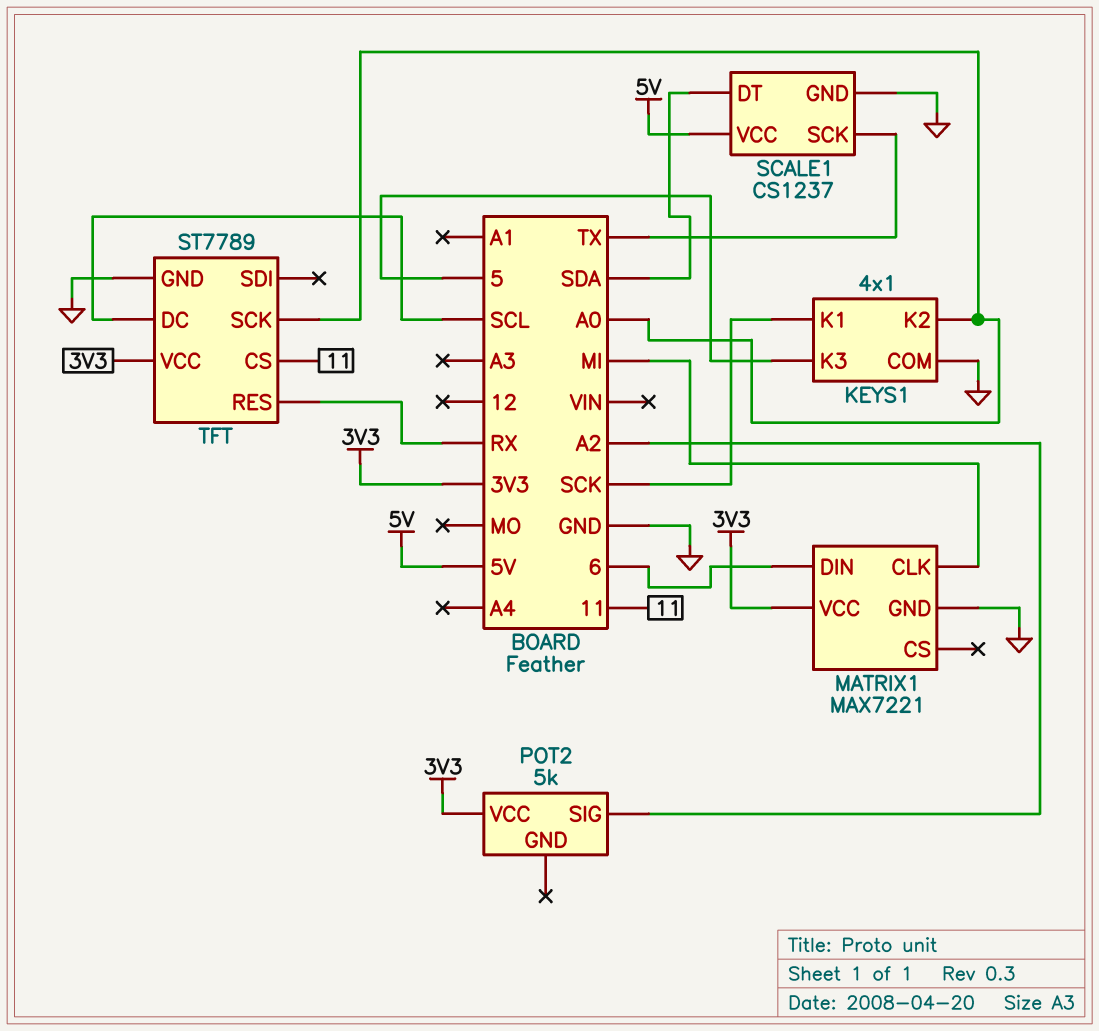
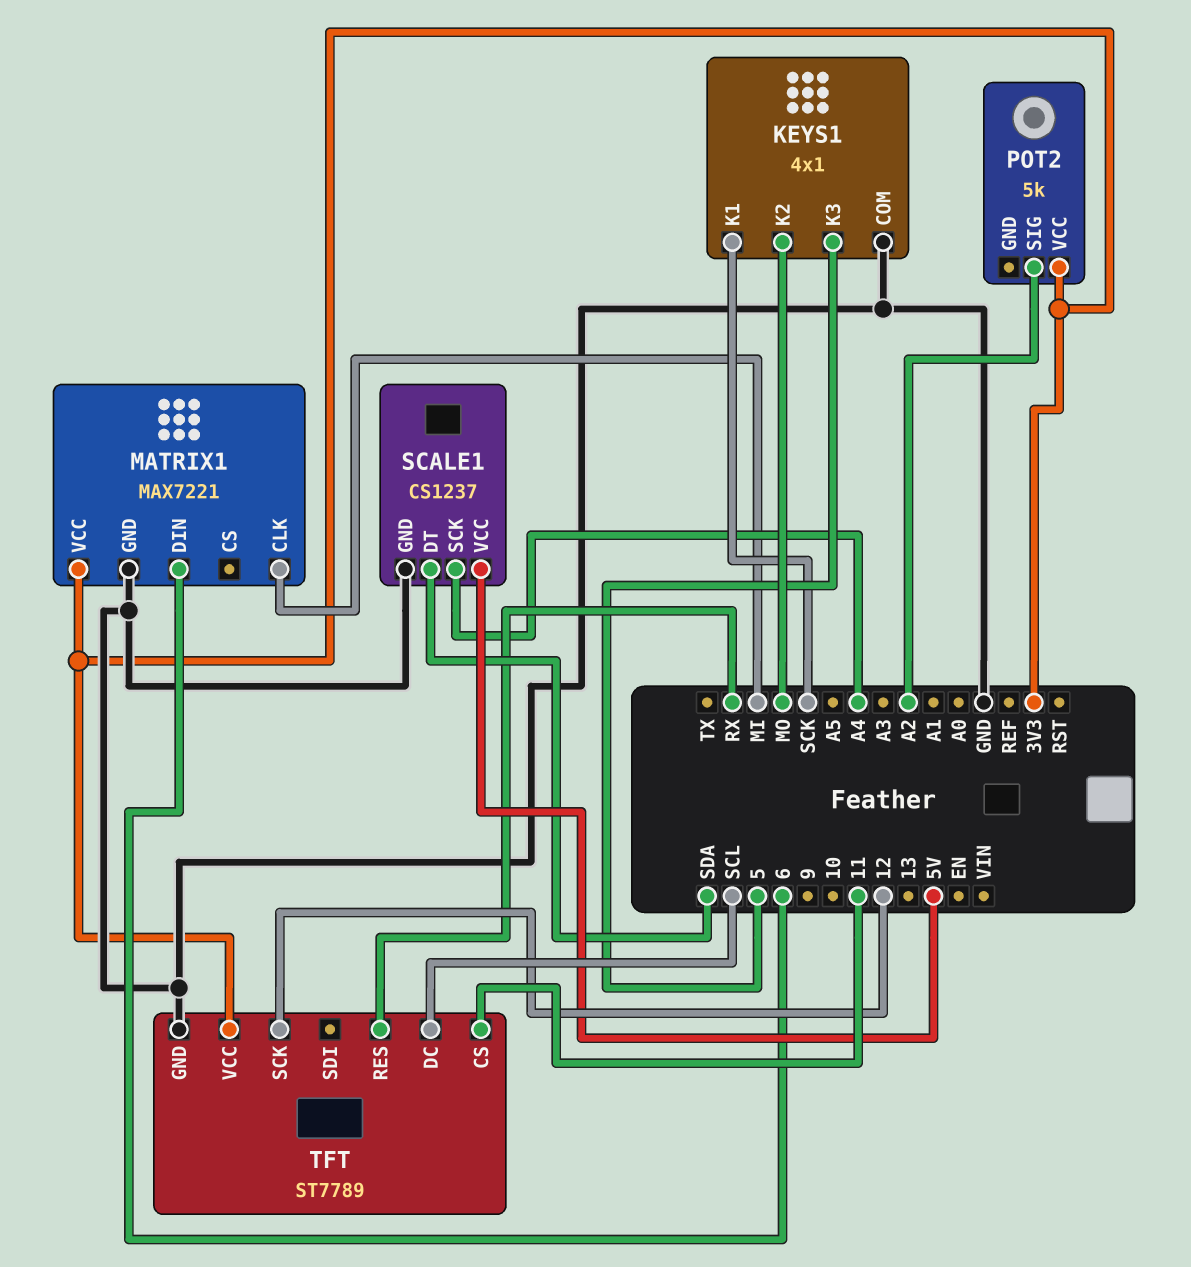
KEYS1 pin K2: A0 -> MO
SCALE1 pin SCK: TX -> A4
TFT pin SCK: A0 -> 12

